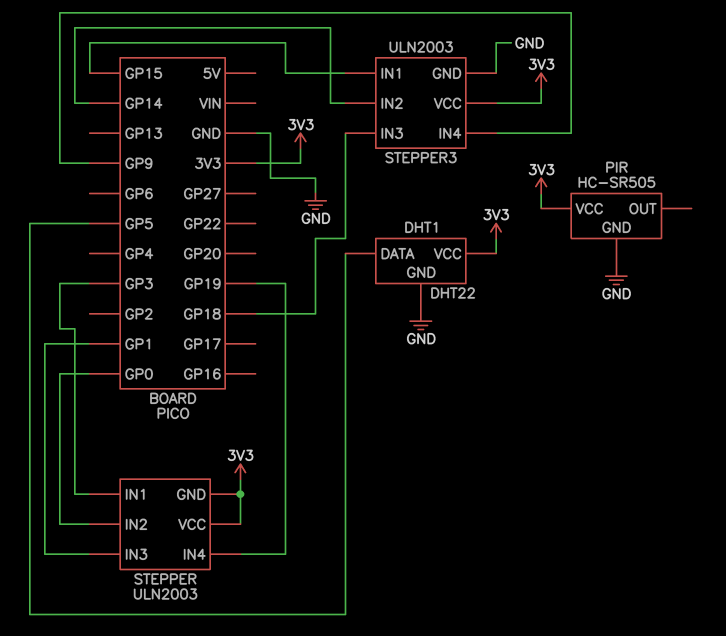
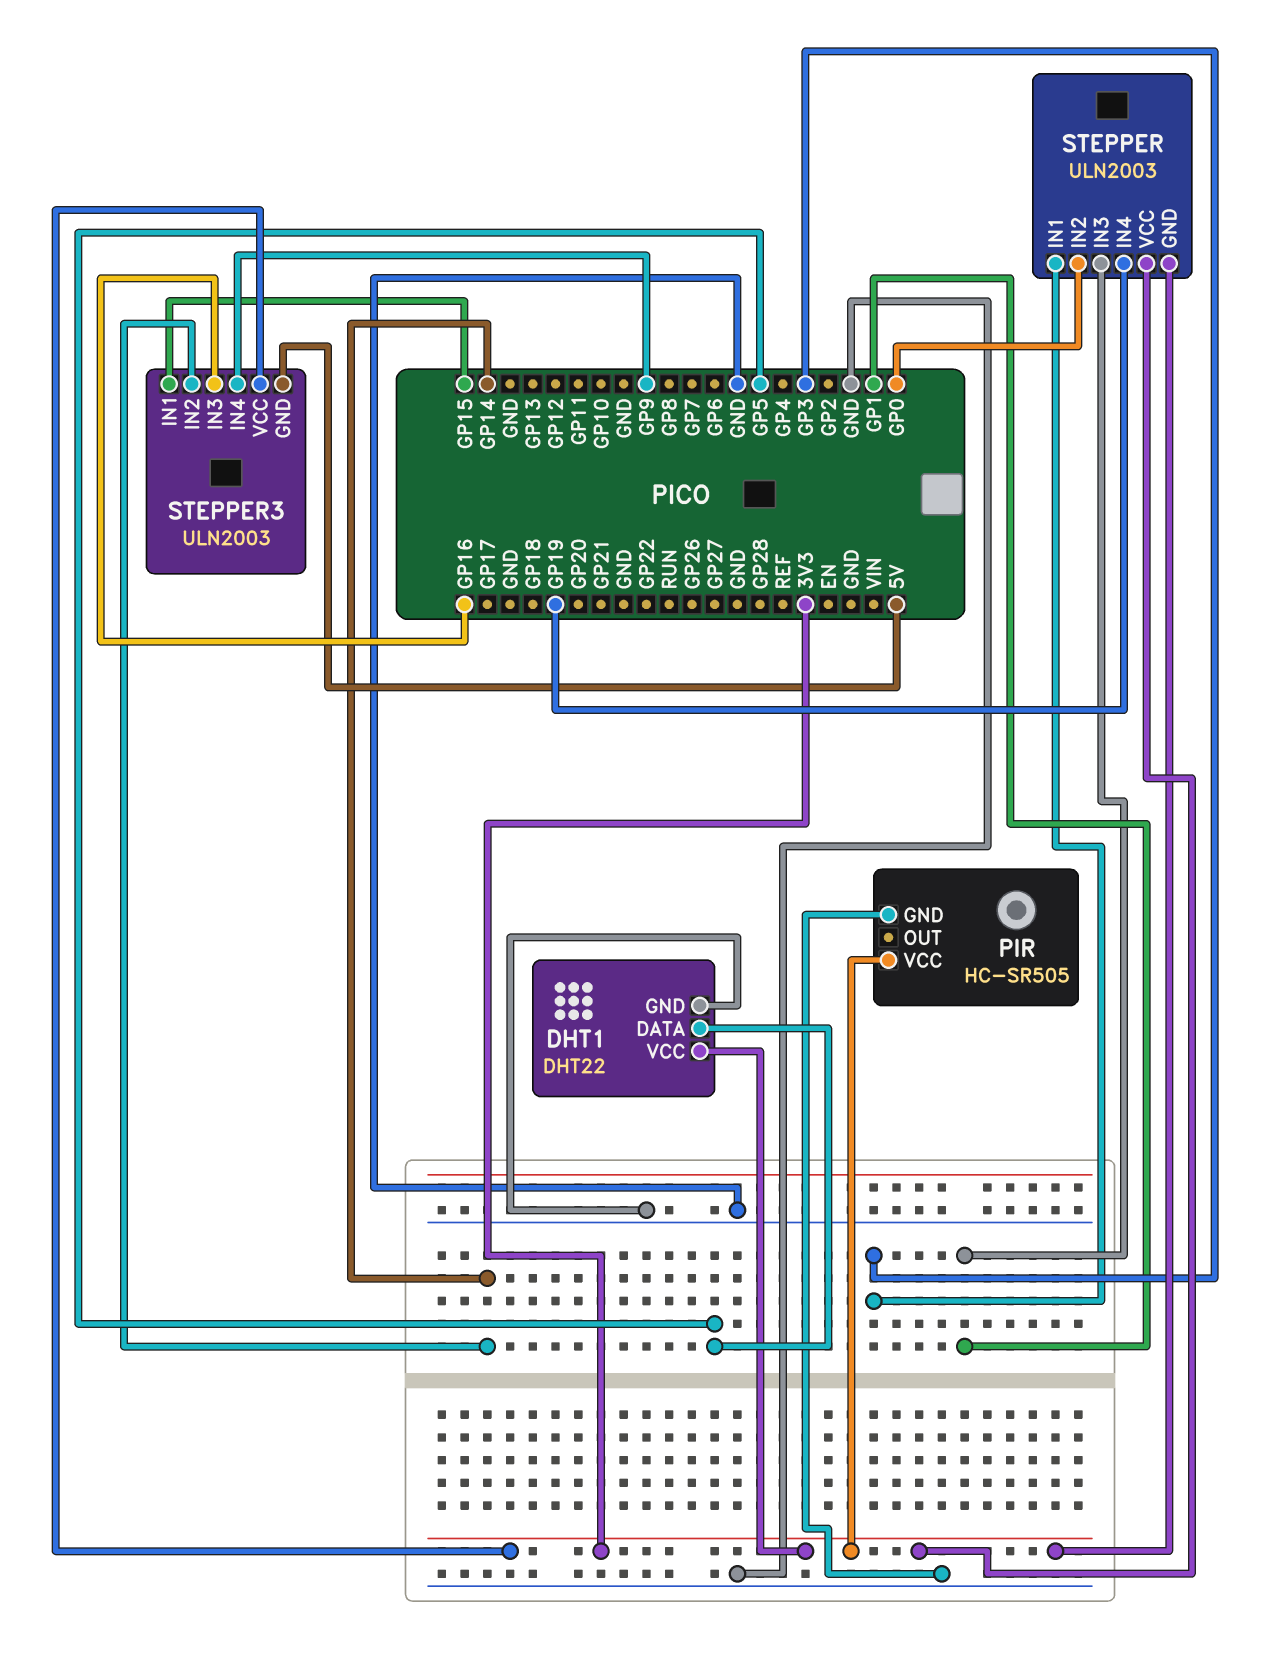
STEPPER3 pin GND: GND -> 5V
STEPPER3 pin IN3: GP18 -> GP16

